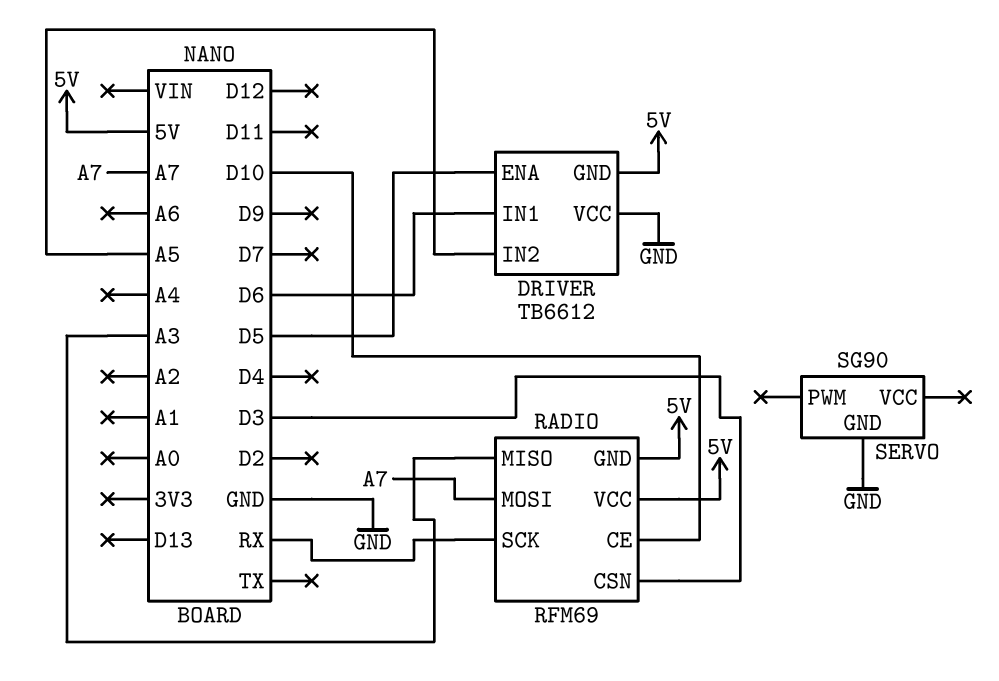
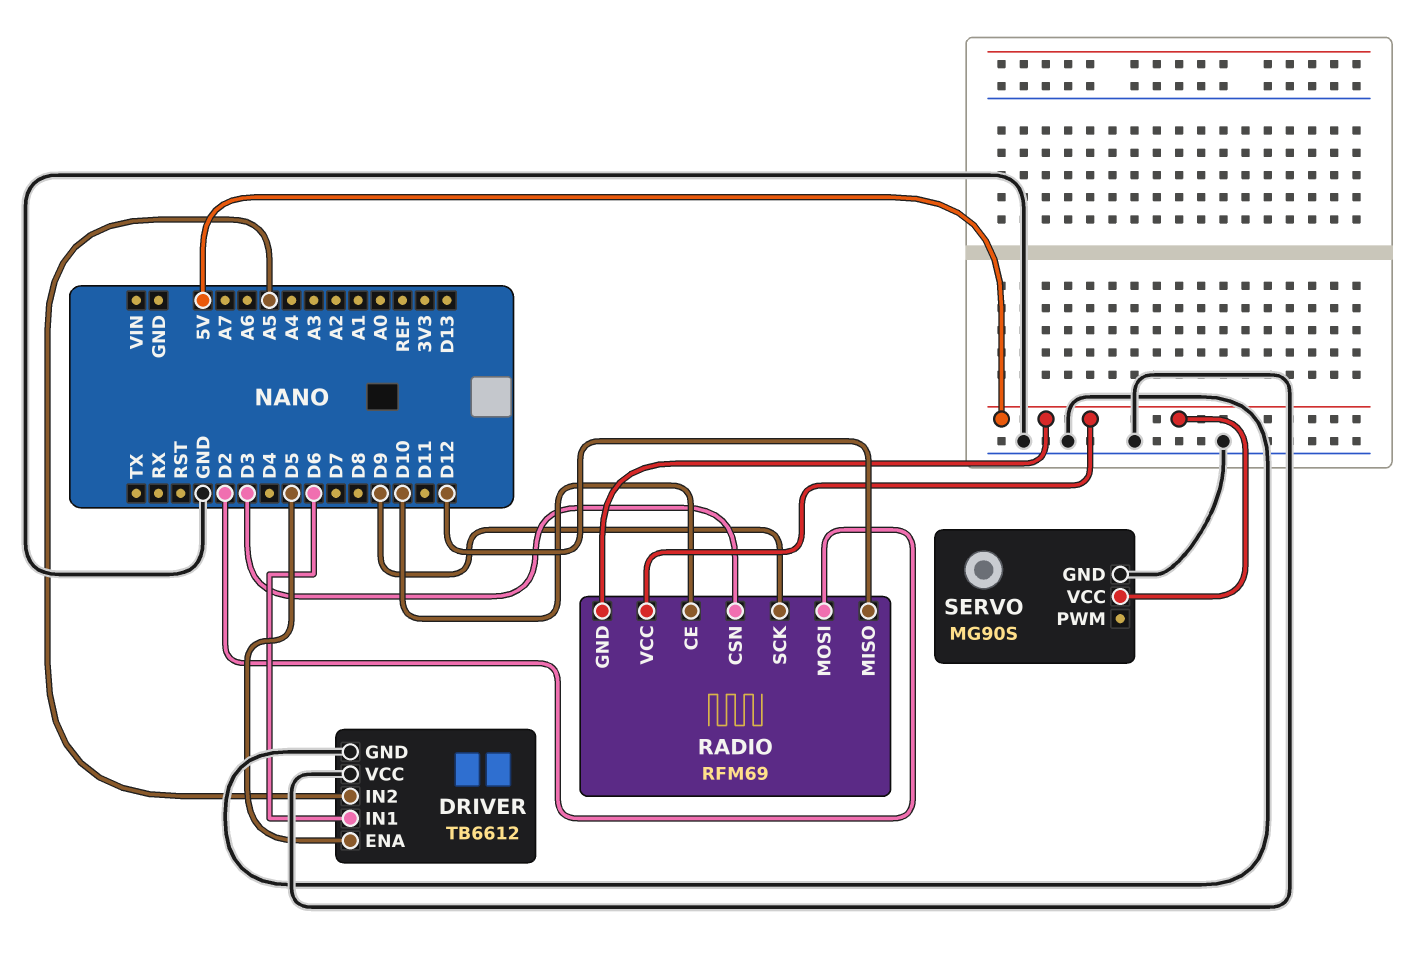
DRIVER pin GND: 5V -> GND
RADIO pin MISO: A3 -> D12
RADIO pin MOSI: A7 -> D2
RADIO pin SCK: RX -> D9
SERVO: SG90 -> MG90S
SERVO pin VCC: none -> 5V

